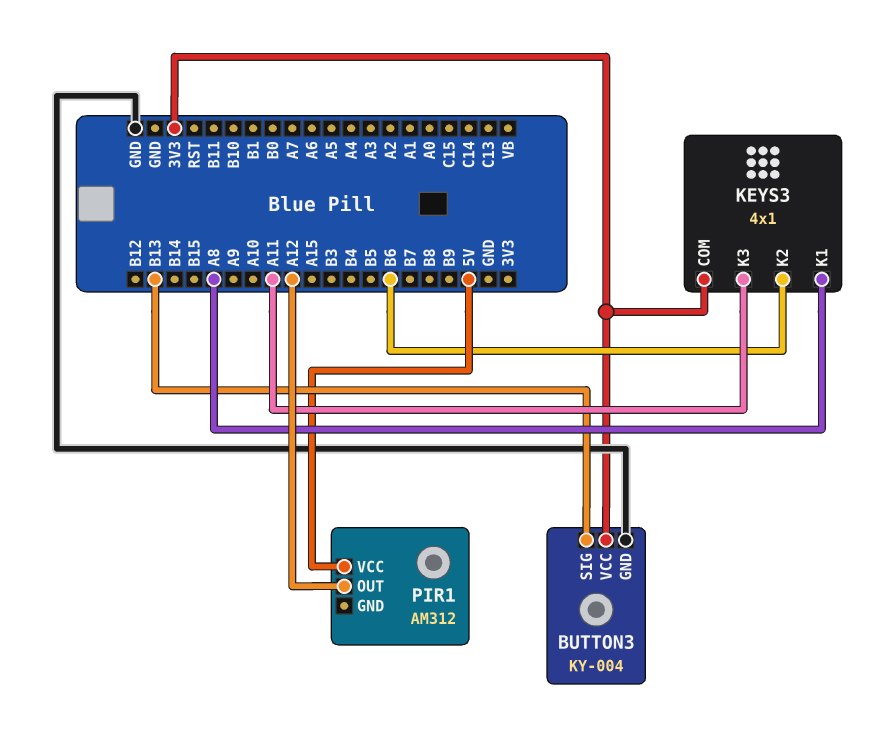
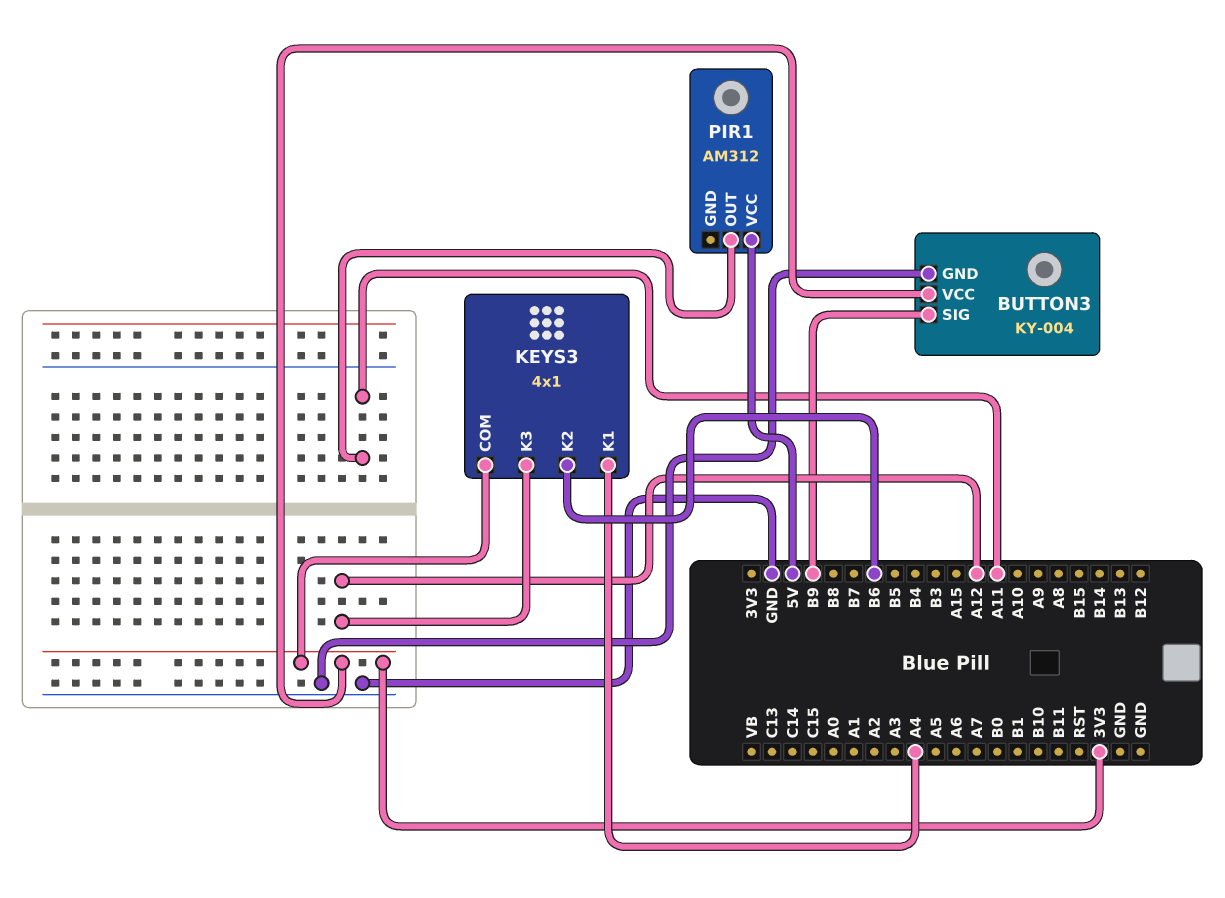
BUTTON3 pin SIG: B13 -> B9
KEYS3 pin K1: A8 -> A4
KEYS3 pin K3: A11 -> A12
PIR1 pin OUT: A12 -> A11

